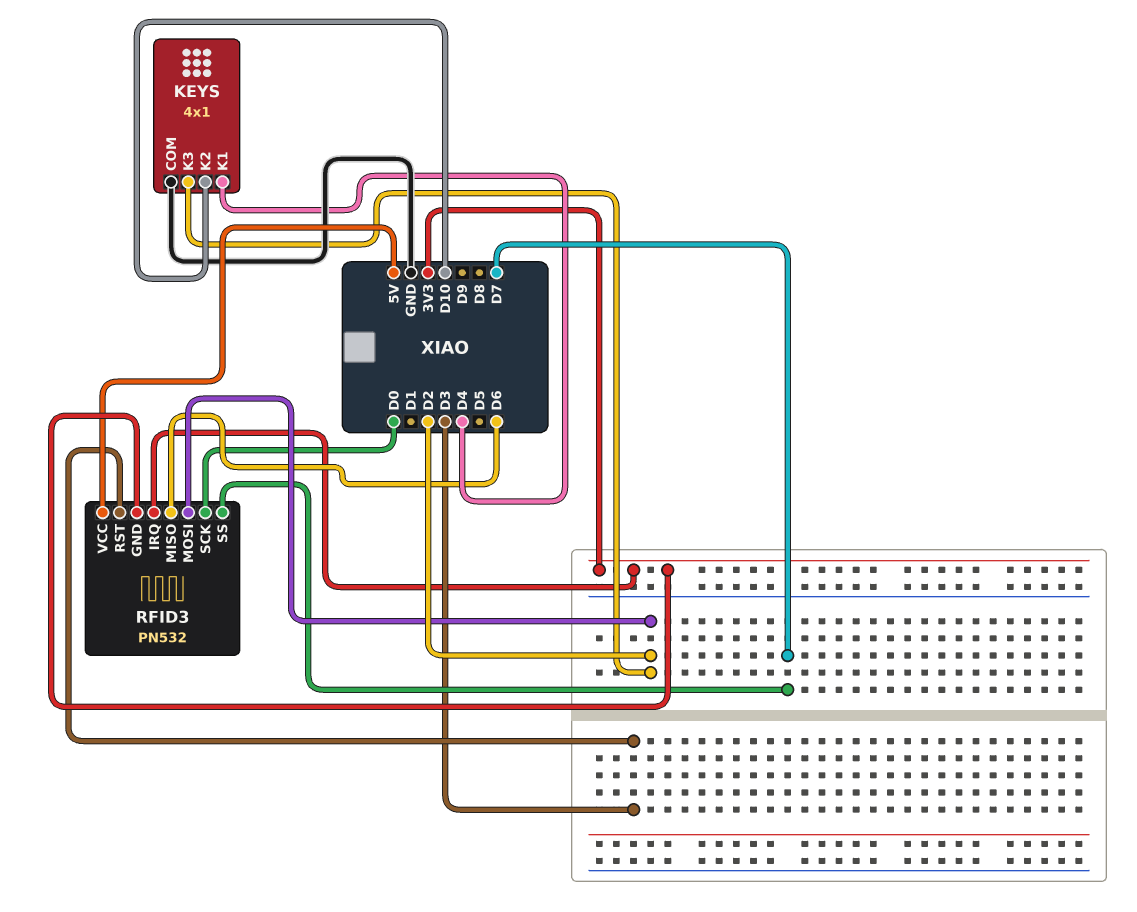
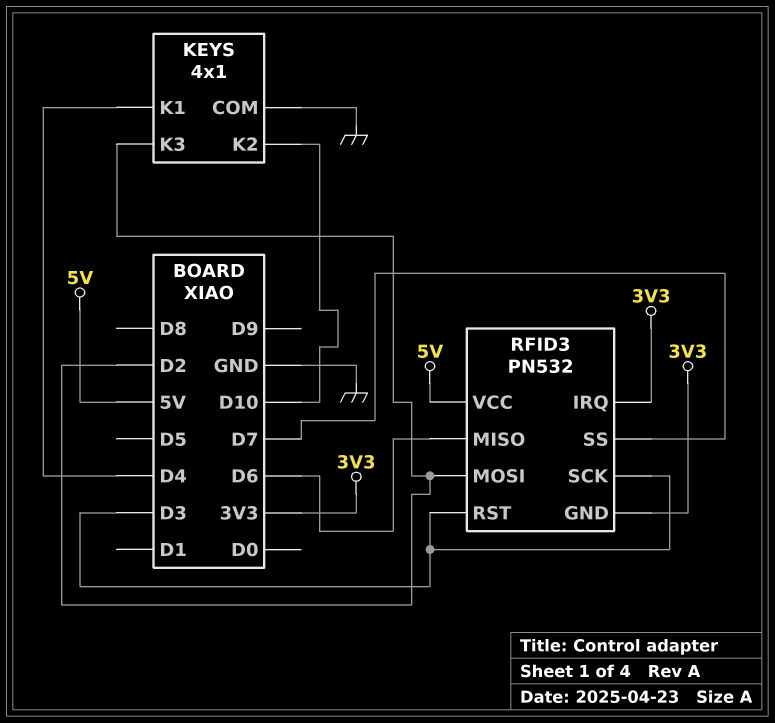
RFID3 pin SCK: D0 -> D3

